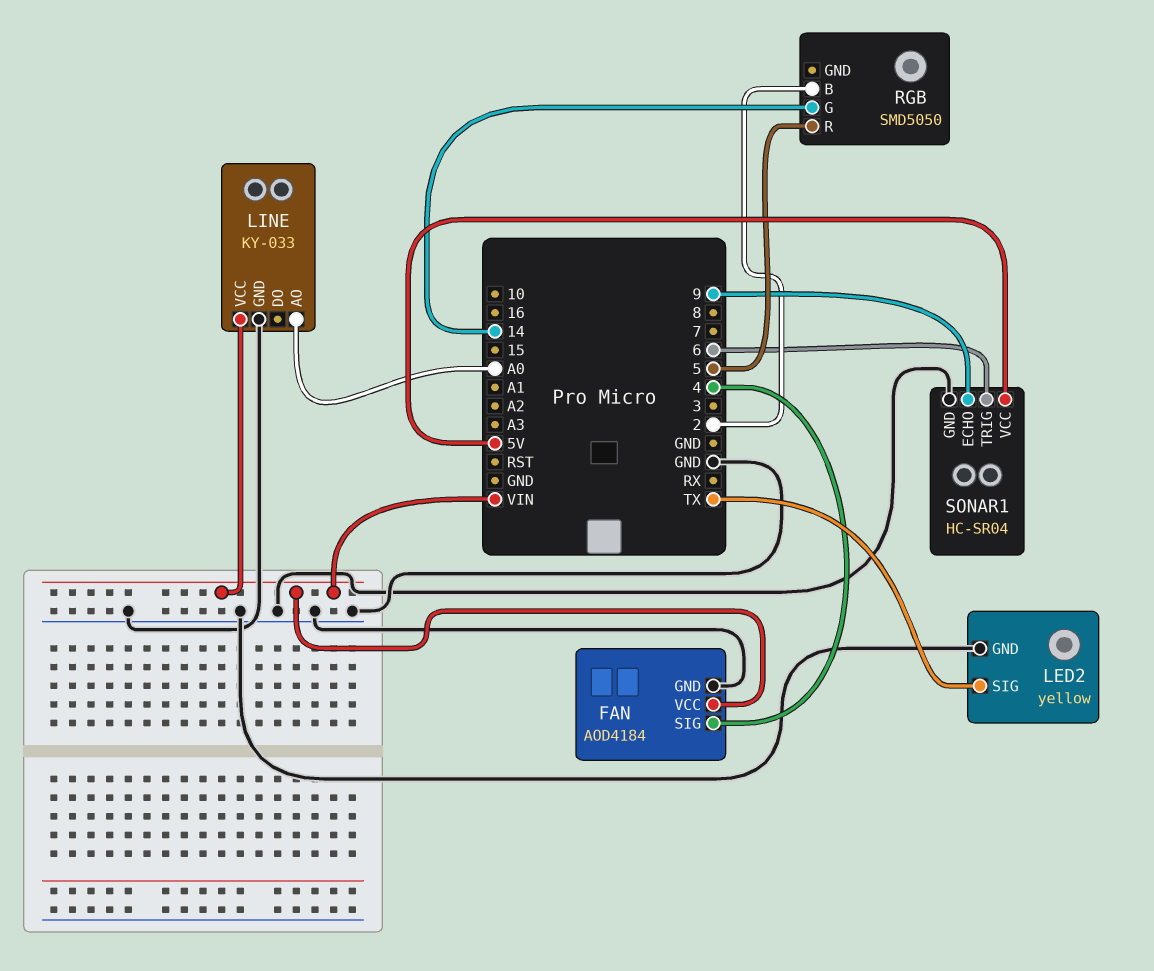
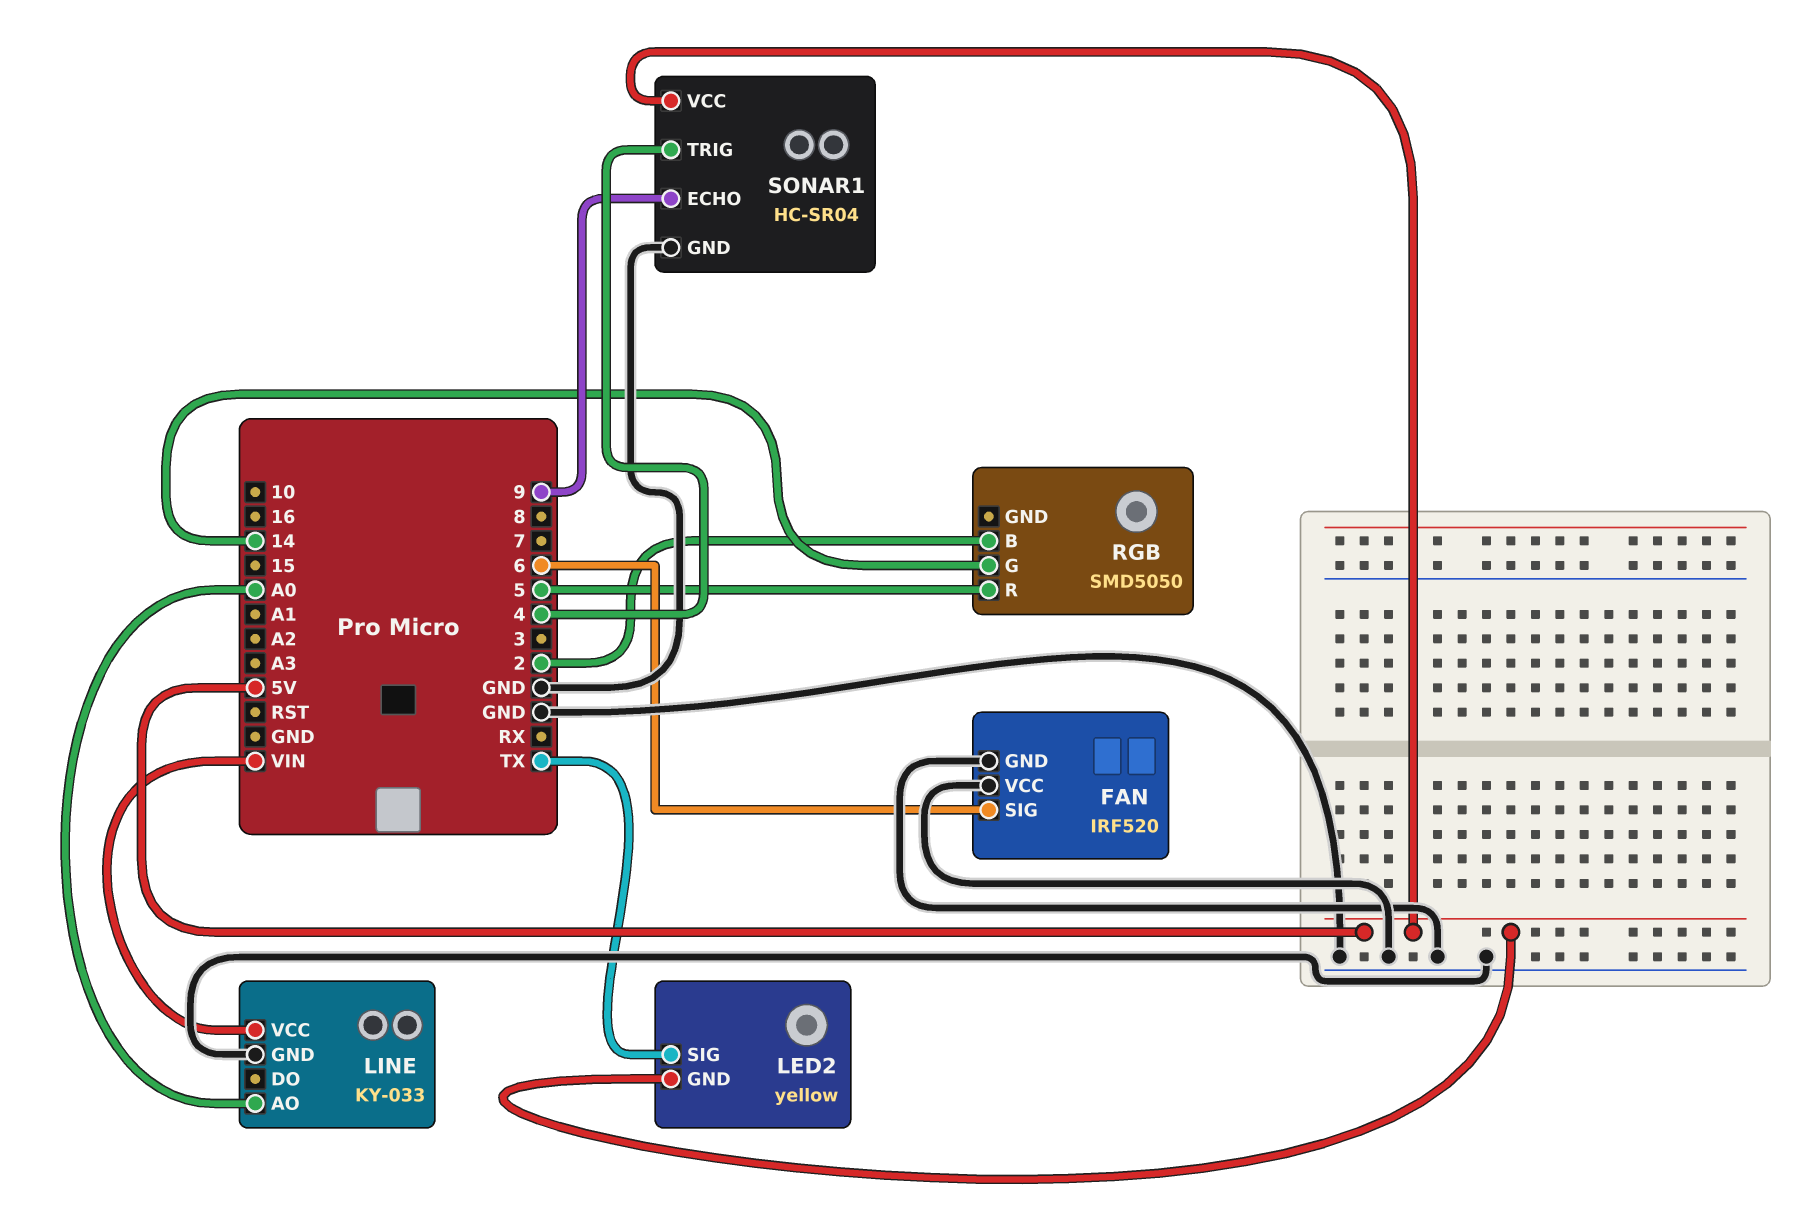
FAN: AOD4184 -> IRF520
FAN pin SIG: 4 -> 6
FAN pin VCC: VIN -> GND
LED2 pin GND: GND -> 5V
SONAR1 pin TRIG: 6 -> 4

